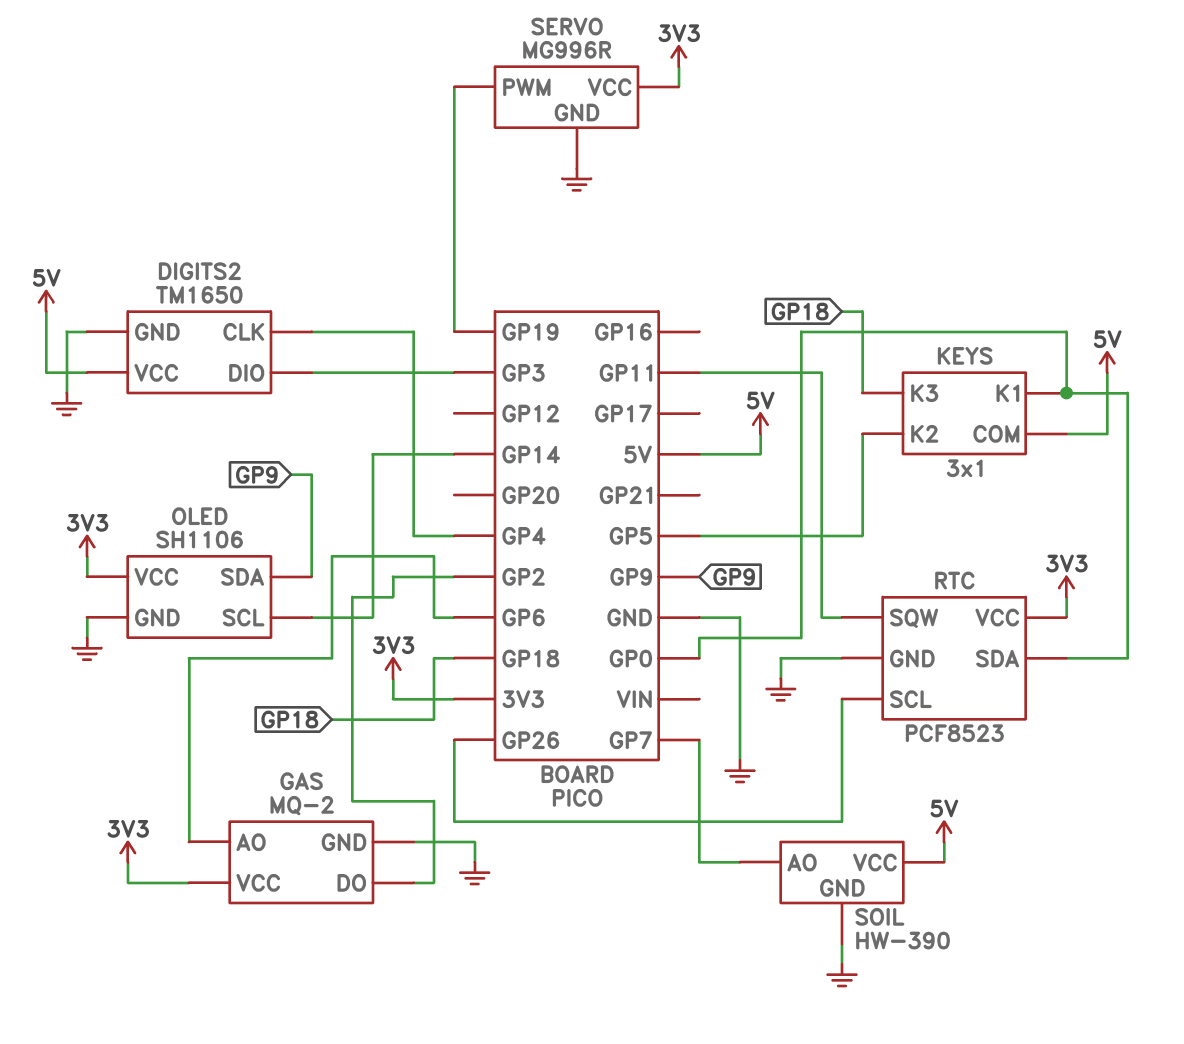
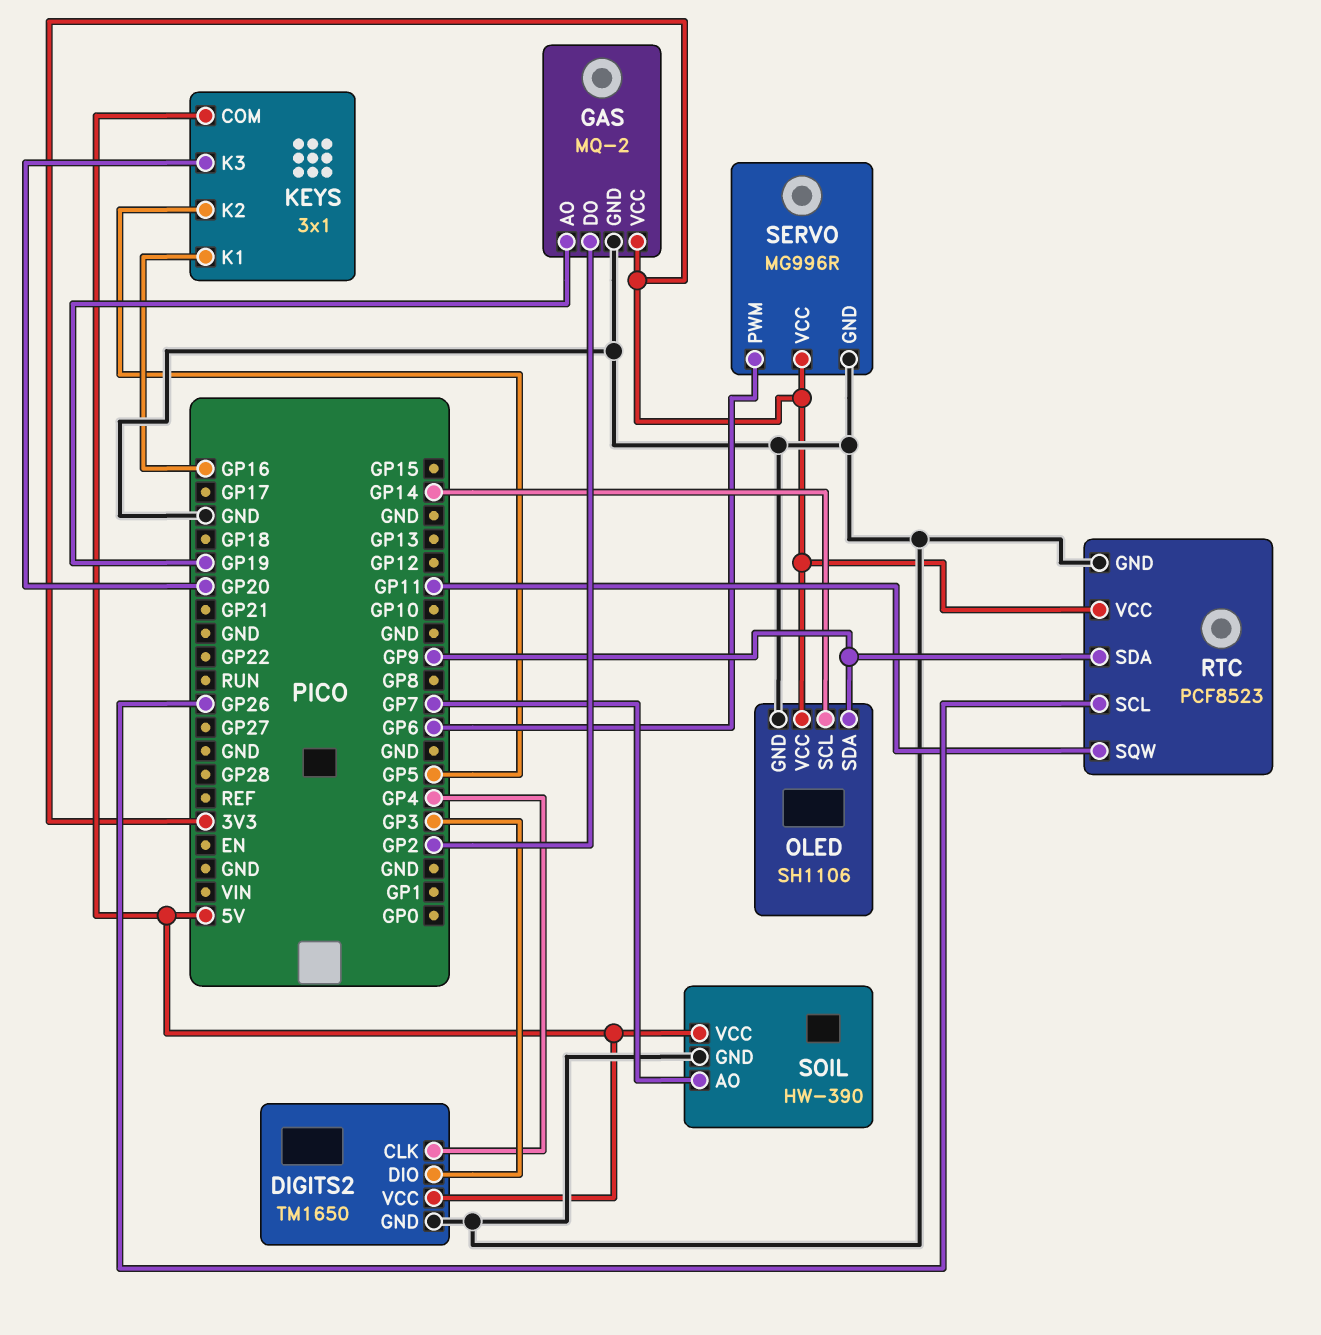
GAS pin AO: GP6 -> GP19
KEYS pin K1: GP0 -> GP16
KEYS pin K3: GP18 -> GP20
RTC pin SDA: GP0 -> GP9
SERVO pin PWM: GP19 -> GP6

